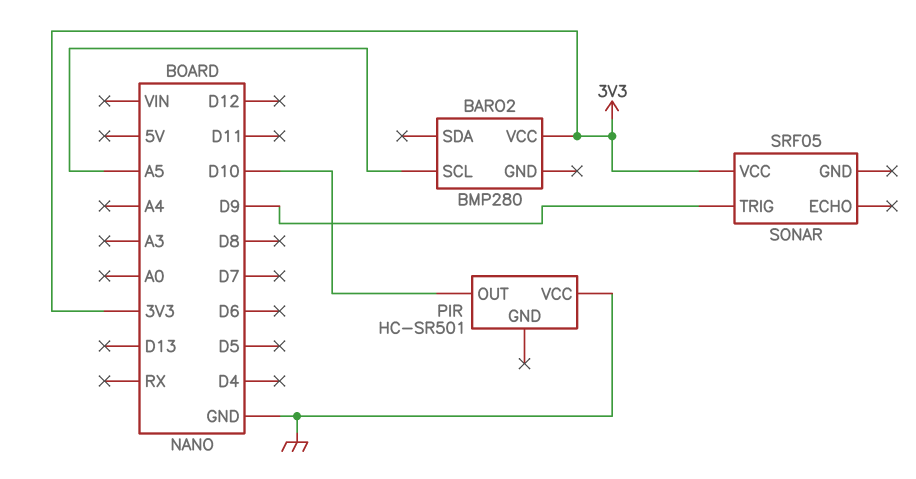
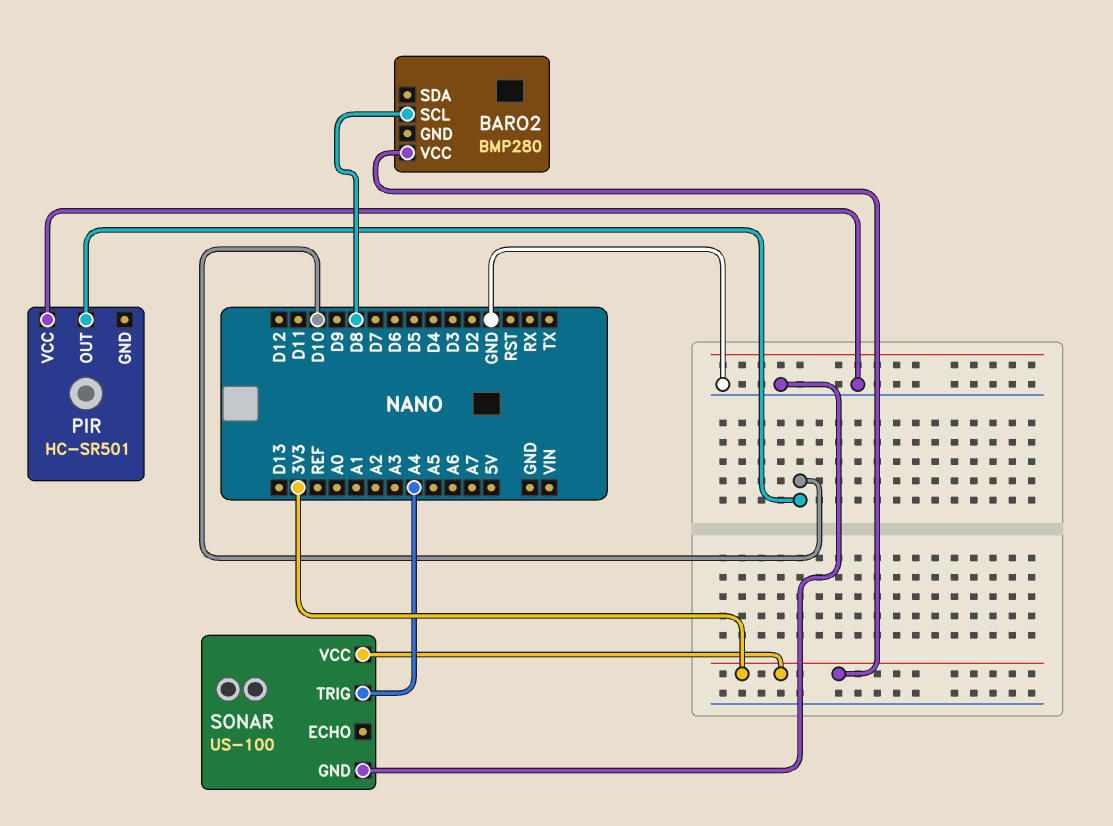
BARO2 pin SCL: A5 -> D8
SONAR: SRF05 -> US-100
SONAR pin GND: none -> GND
SONAR pin TRIG: D9 -> A4

